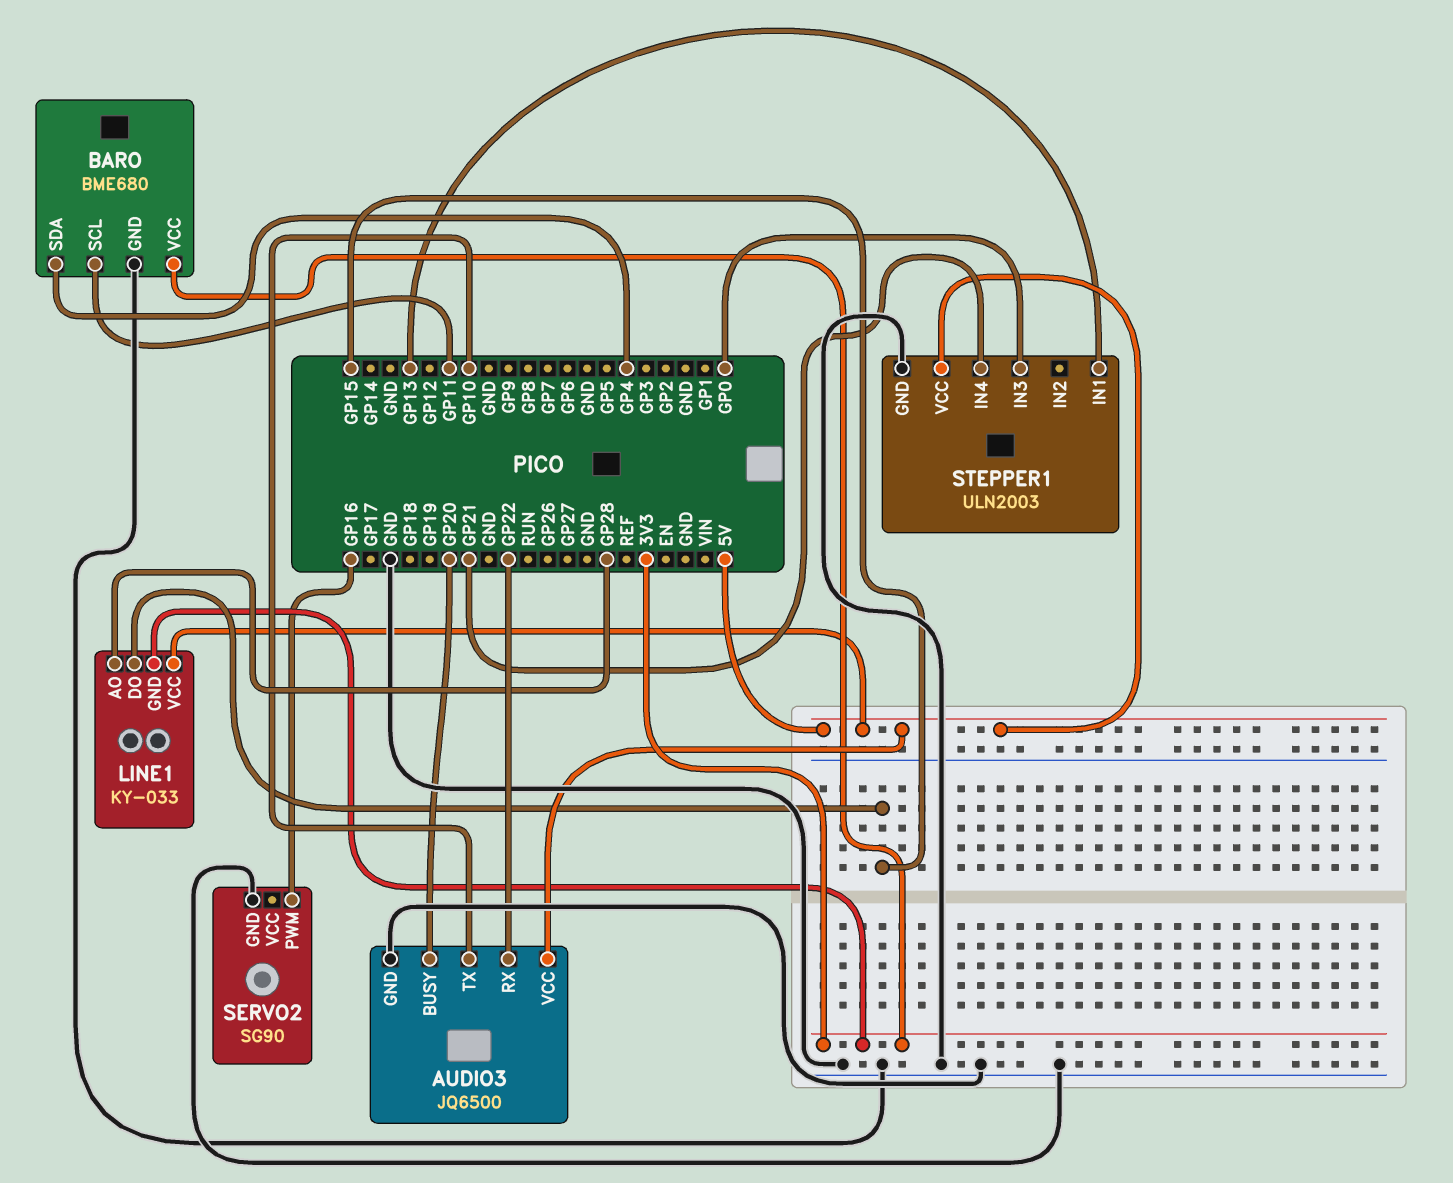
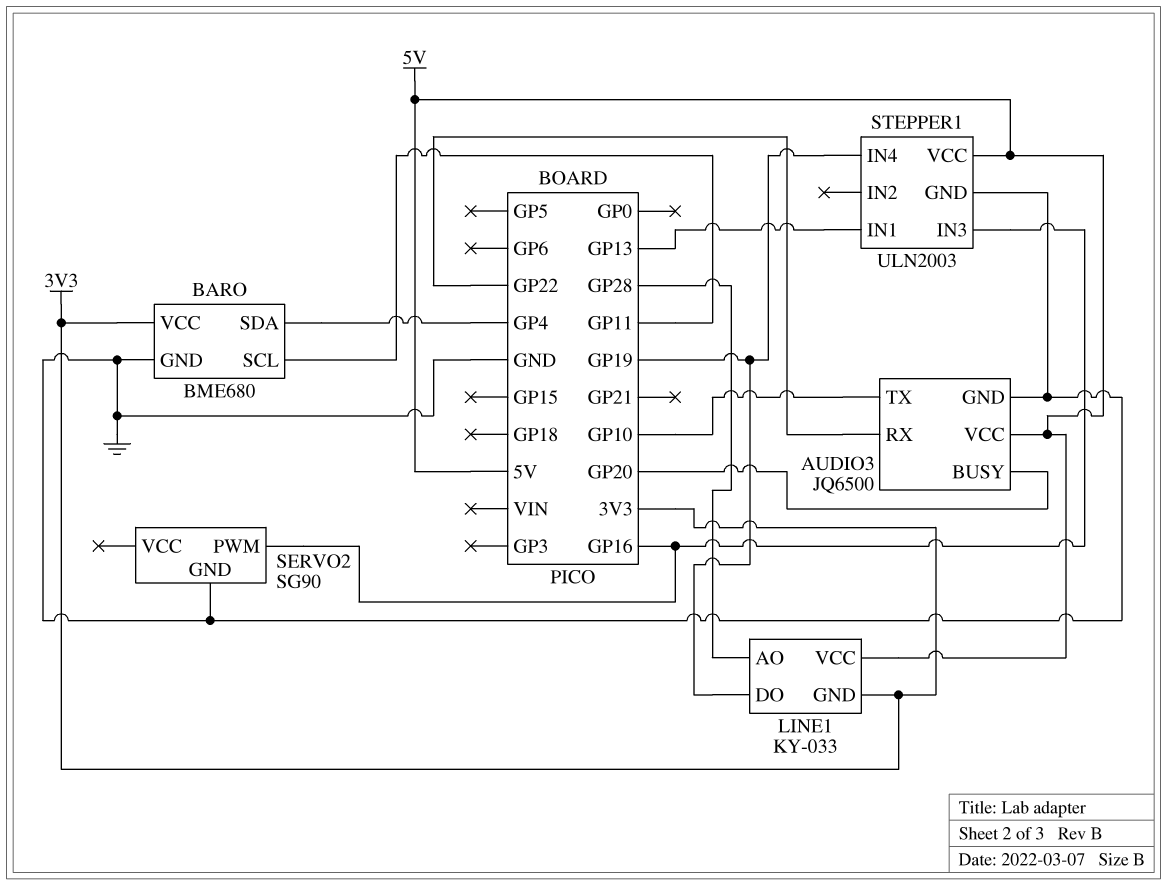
LINE1 pin DO: GP15 -> GP19
STEPPER1 pin IN3: GP0 -> GP16
STEPPER1 pin IN4: GP21 -> GP19

